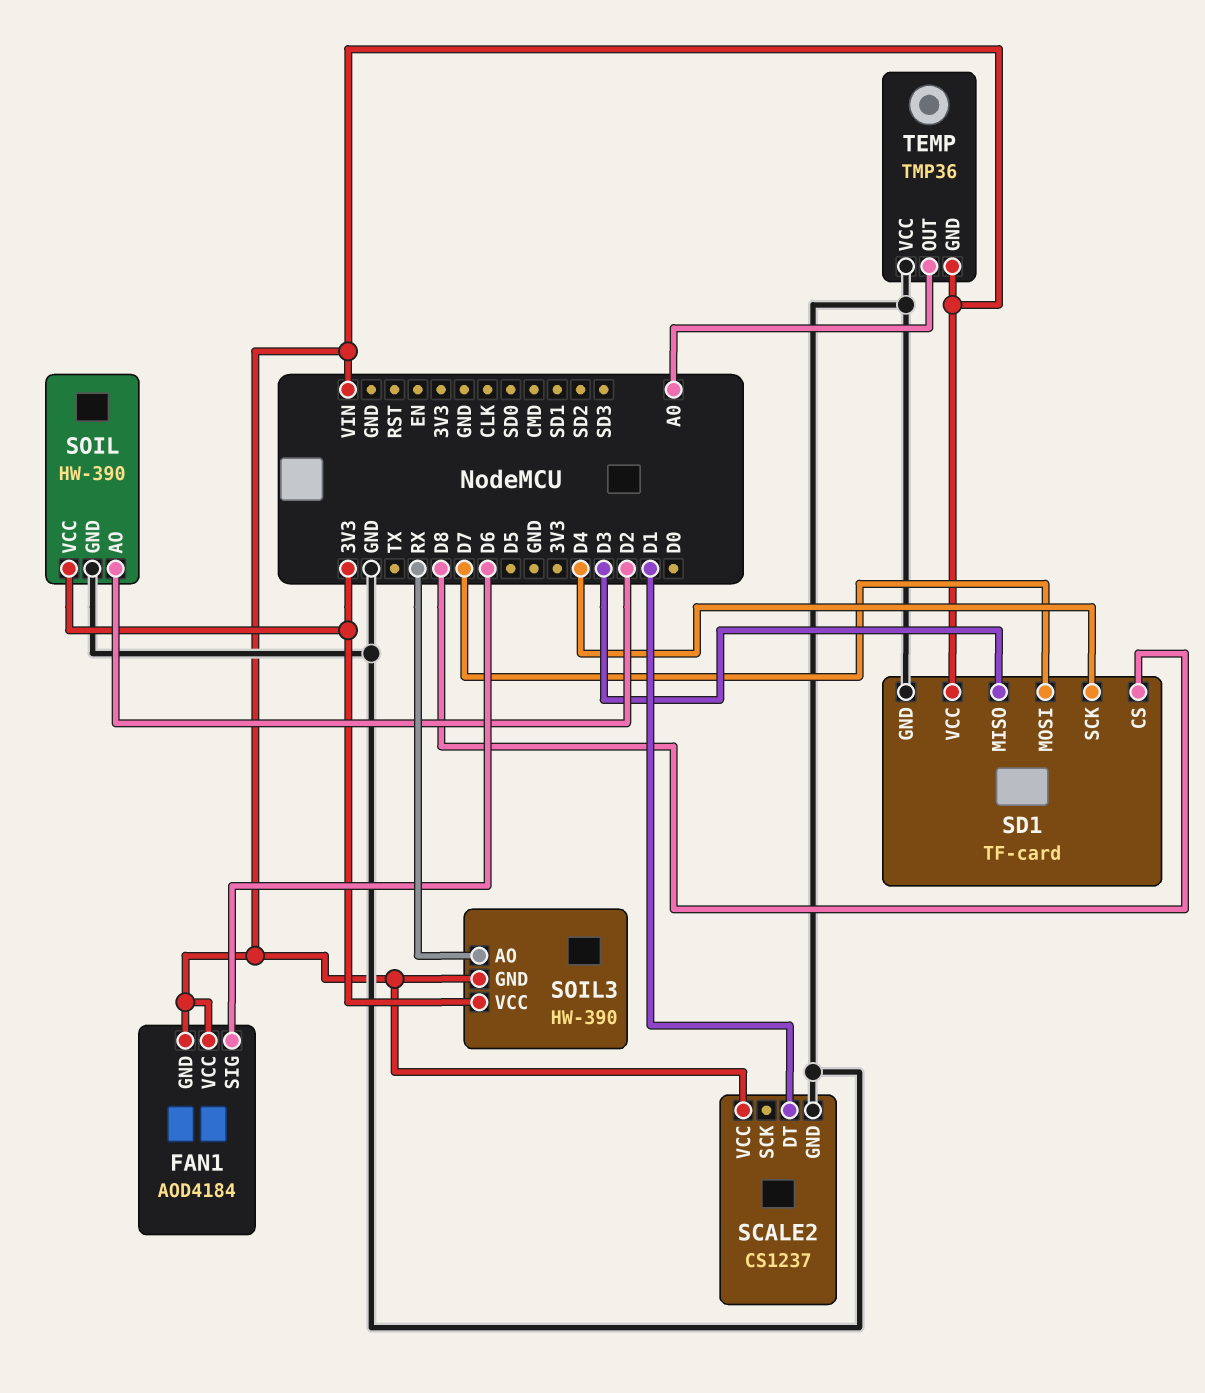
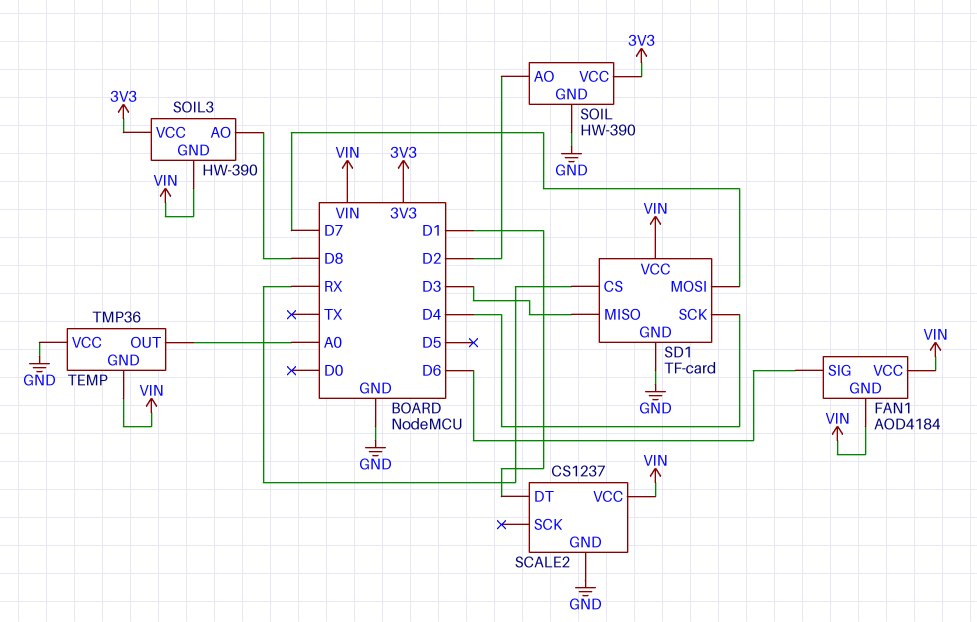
SD1 pin CS: D8 -> RX
SOIL3 pin AO: RX -> D8

